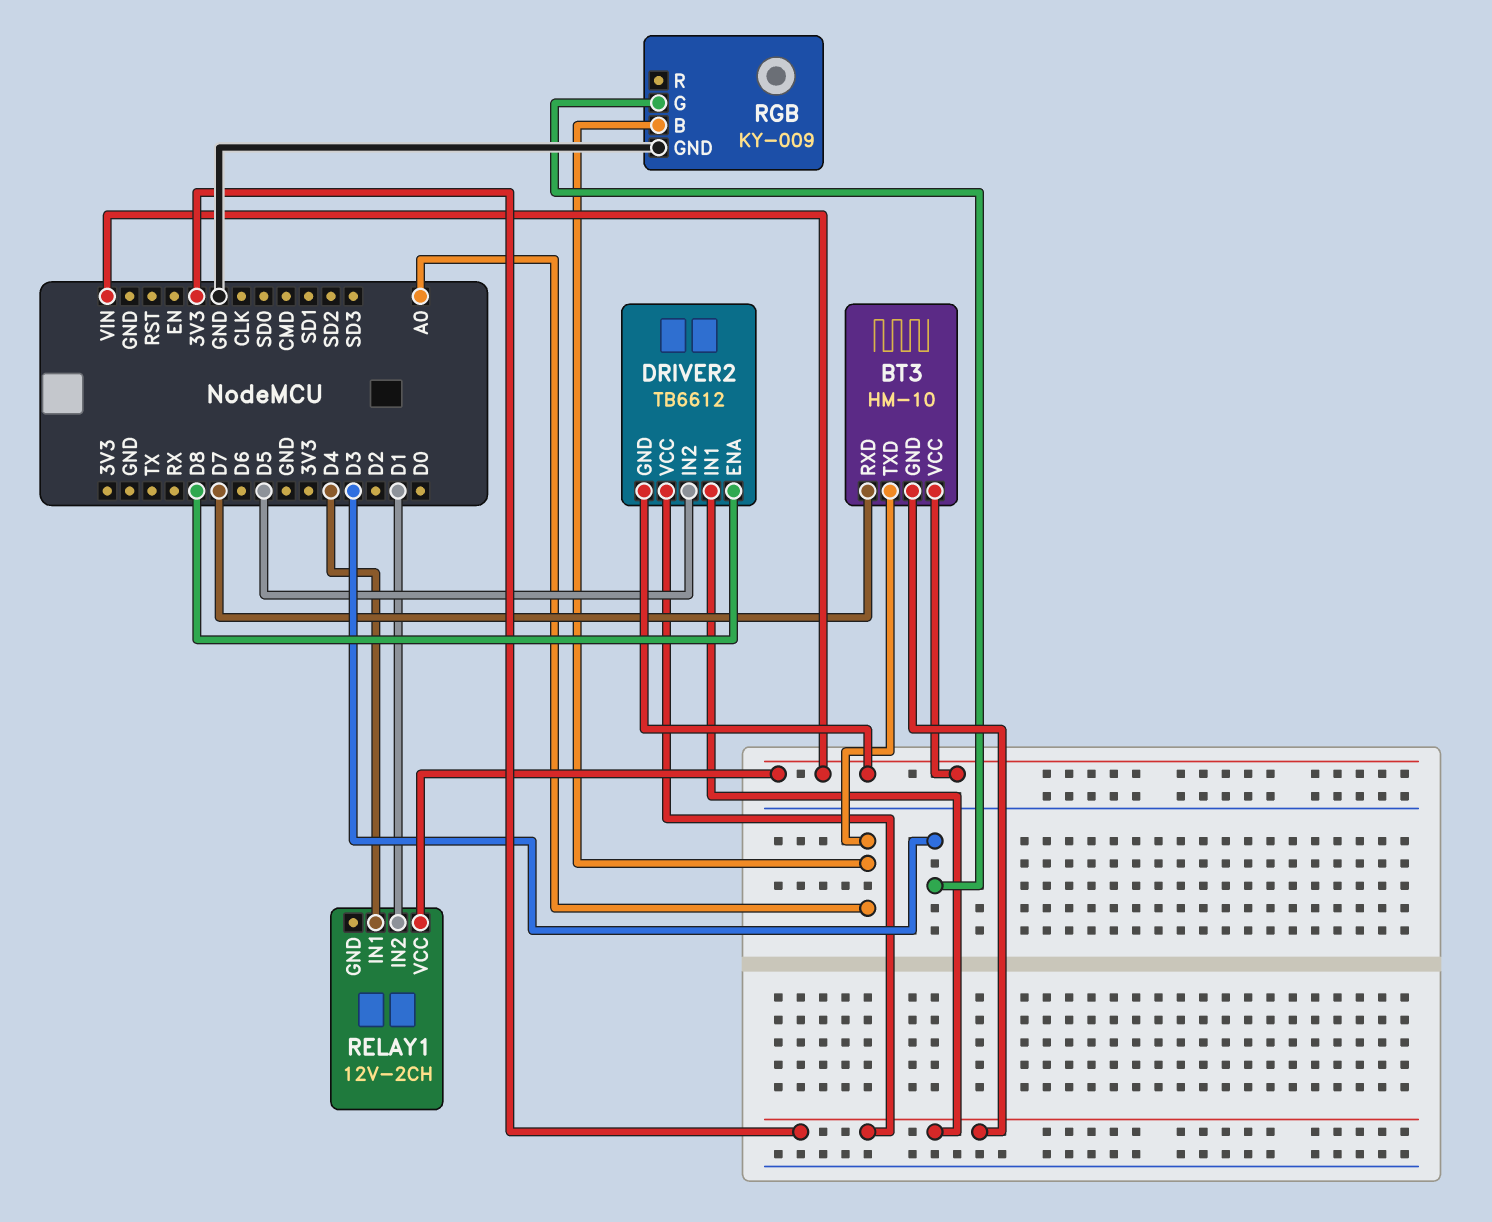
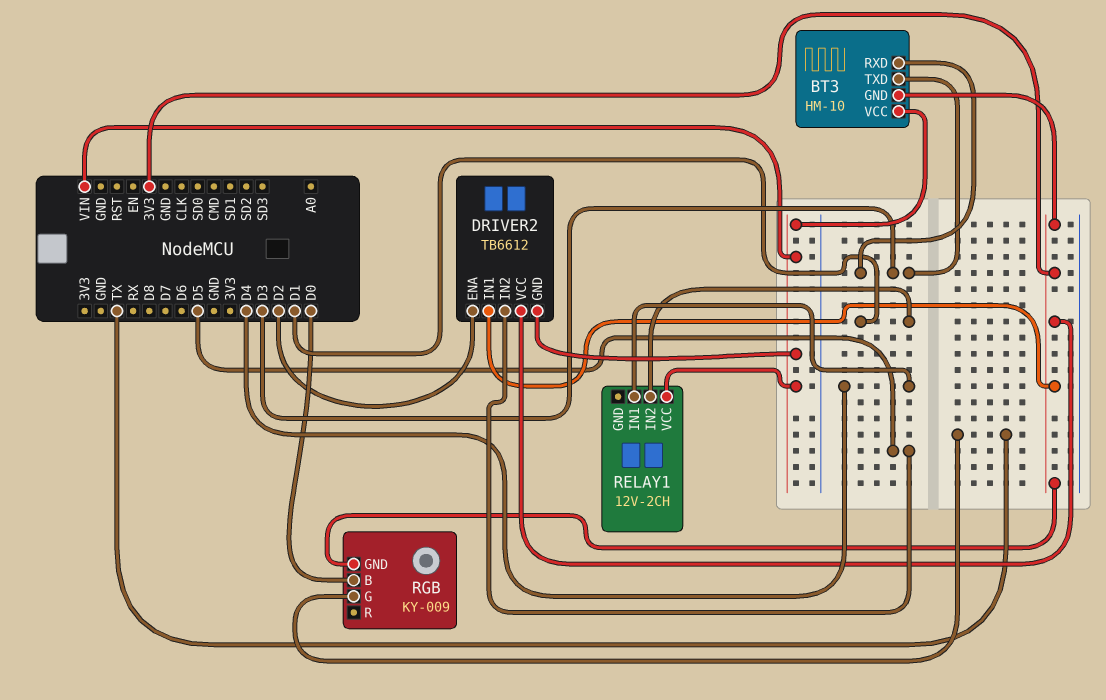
BT3 pin RXD: D7 -> D3
BT3 pin TXD: A0 -> D3
DRIVER2 pin ENA: D8 -> D2
RGB pin B: A0 -> D0
RGB pin G: D3 -> TX
RGB pin GND: GND -> 3V3

